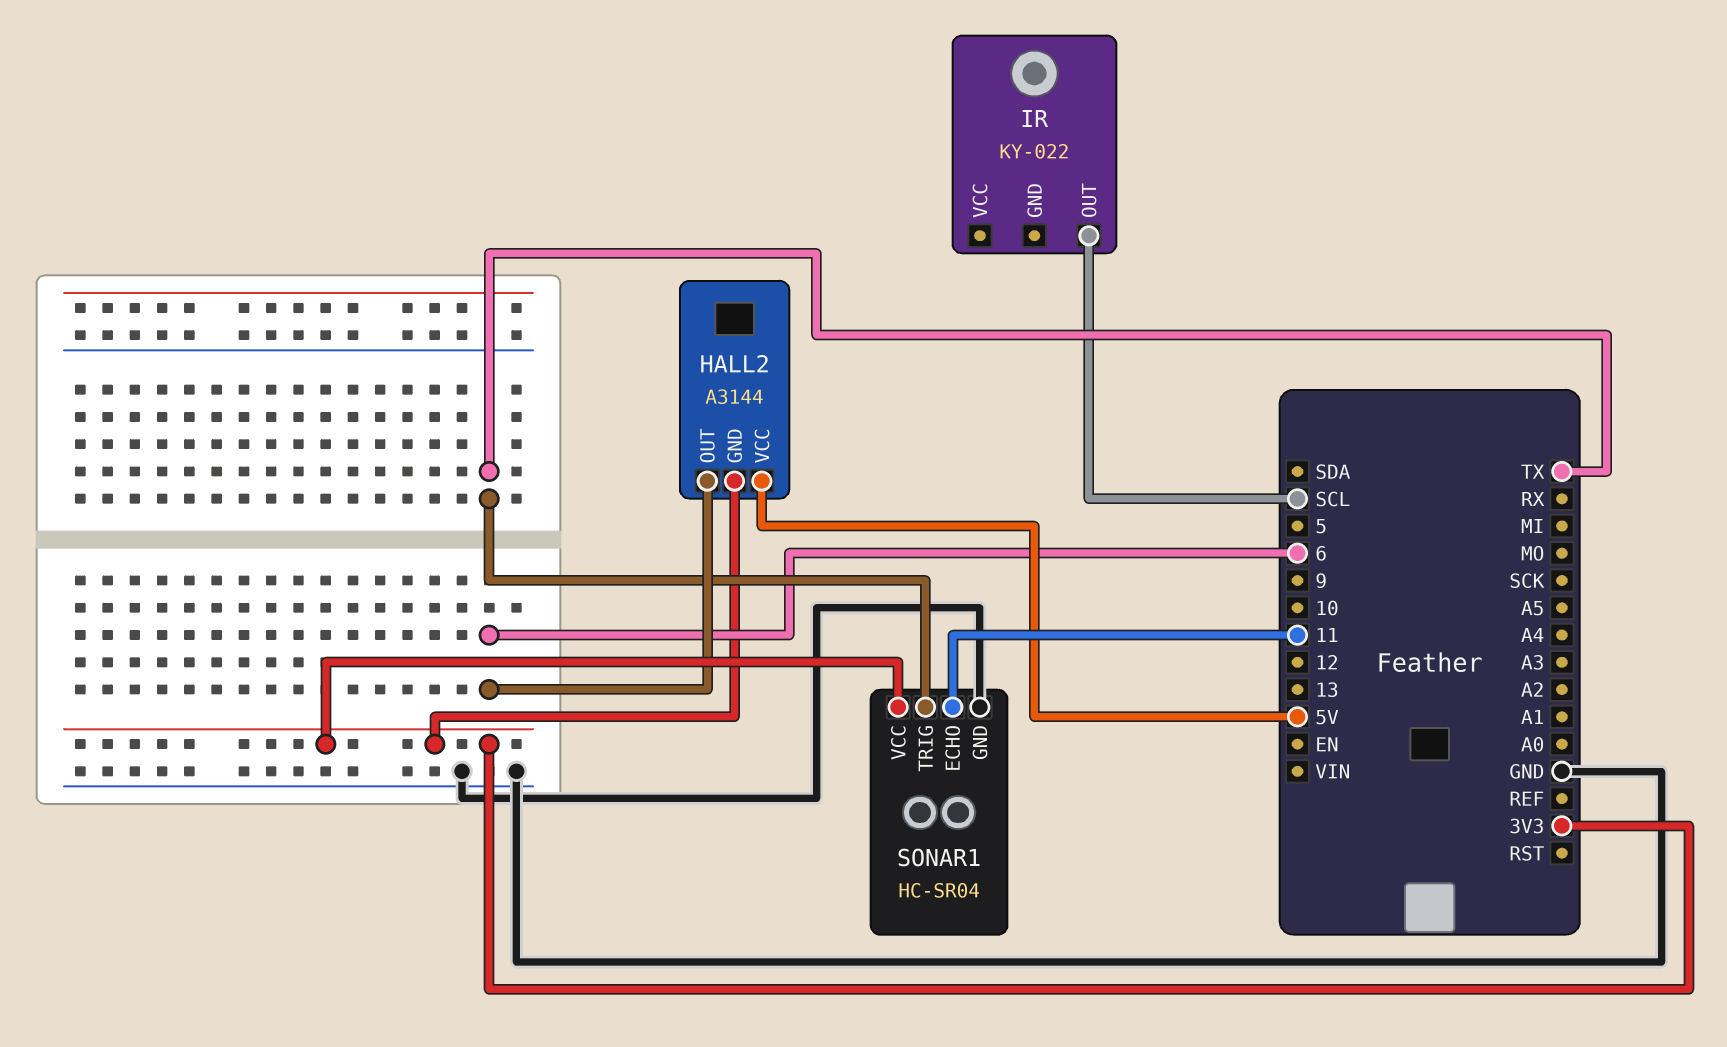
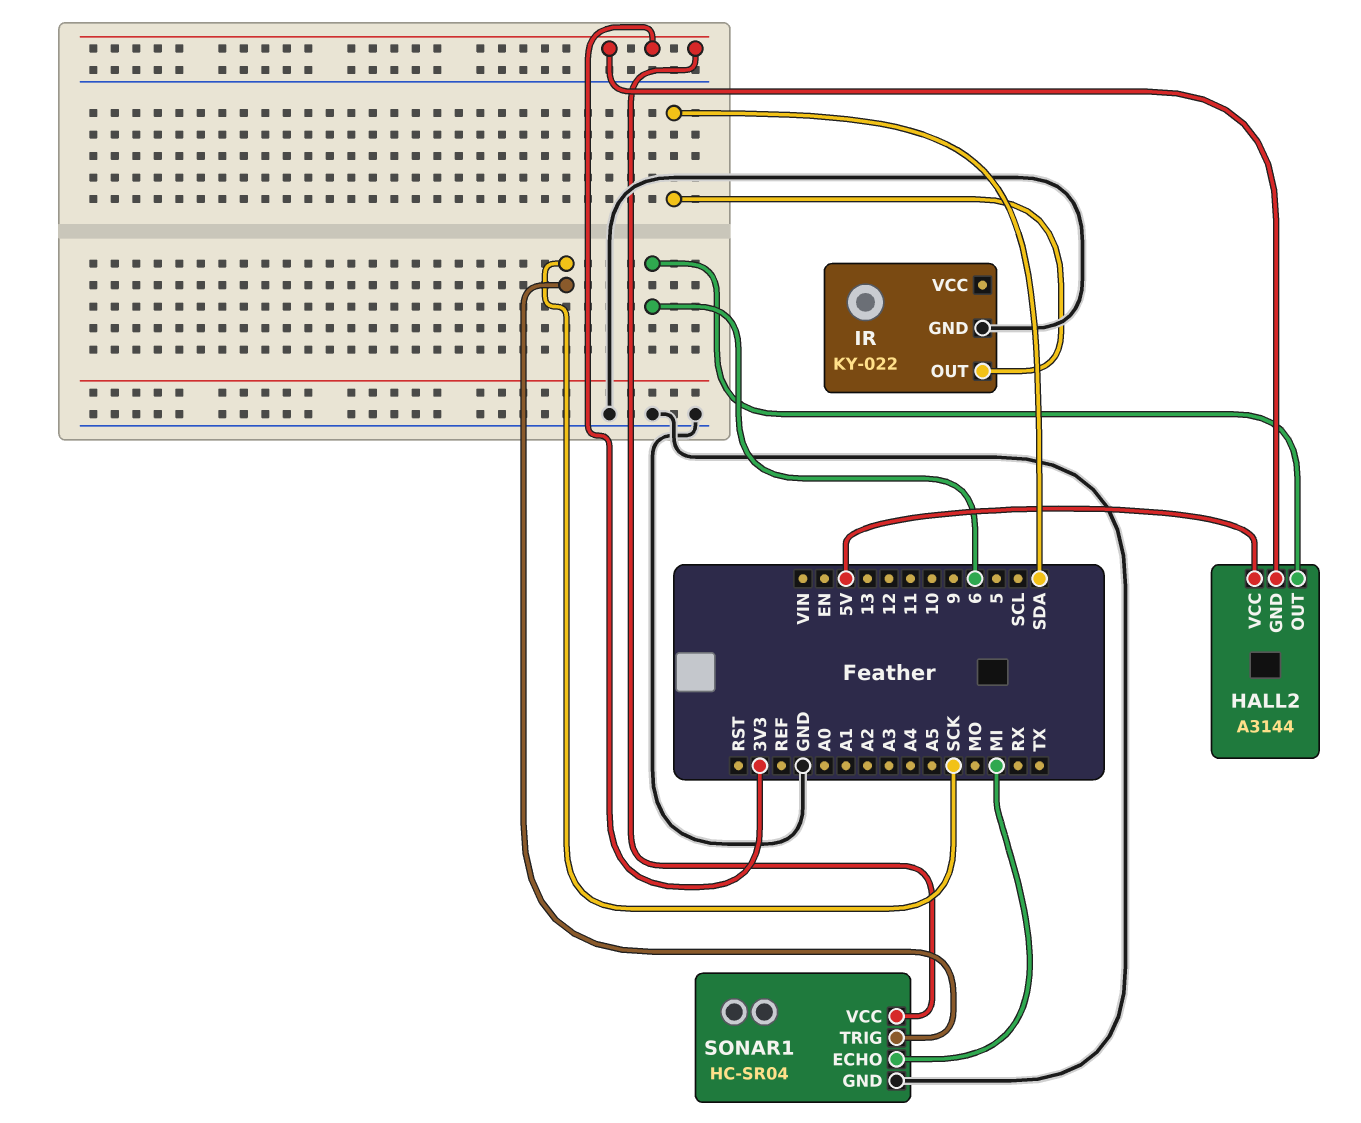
IR pin GND: none -> GND
IR pin OUT: SCL -> SDA
SONAR1 pin ECHO: 11 -> MI
SONAR1 pin TRIG: TX -> SCK

